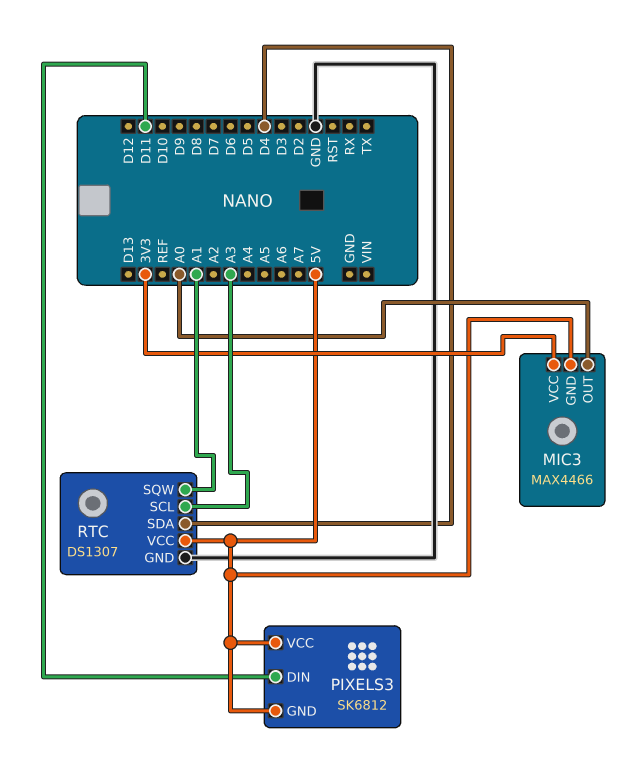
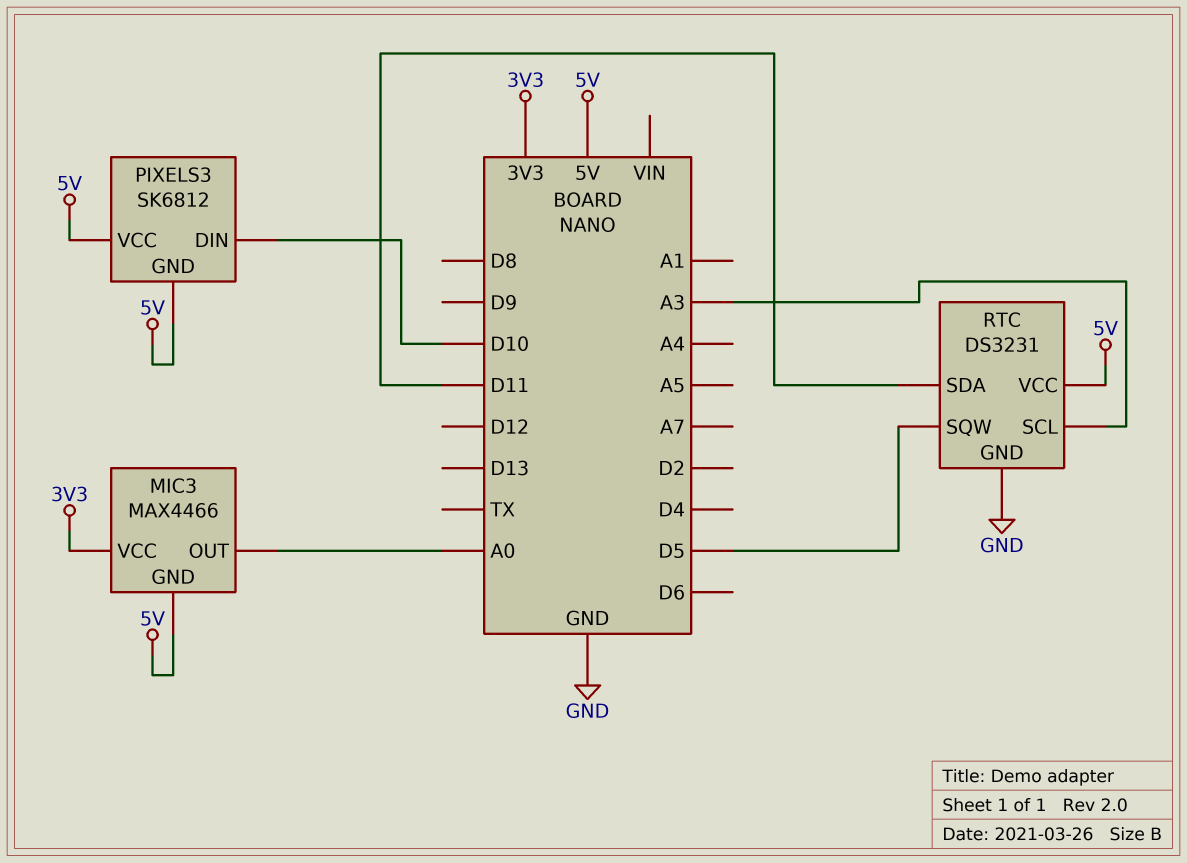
PIXELS3 pin DIN: D11 -> D10
RTC: DS1307 -> DS3231
RTC pin SDA: D4 -> D11
RTC pin SQW: A1 -> D5

